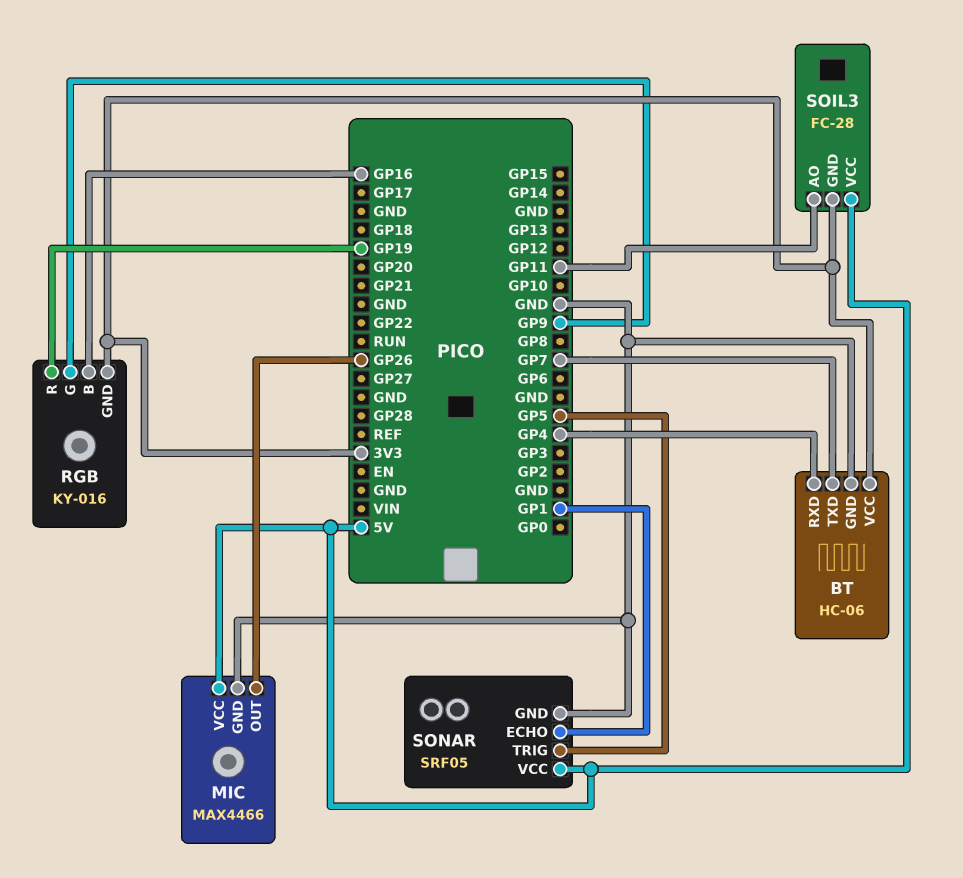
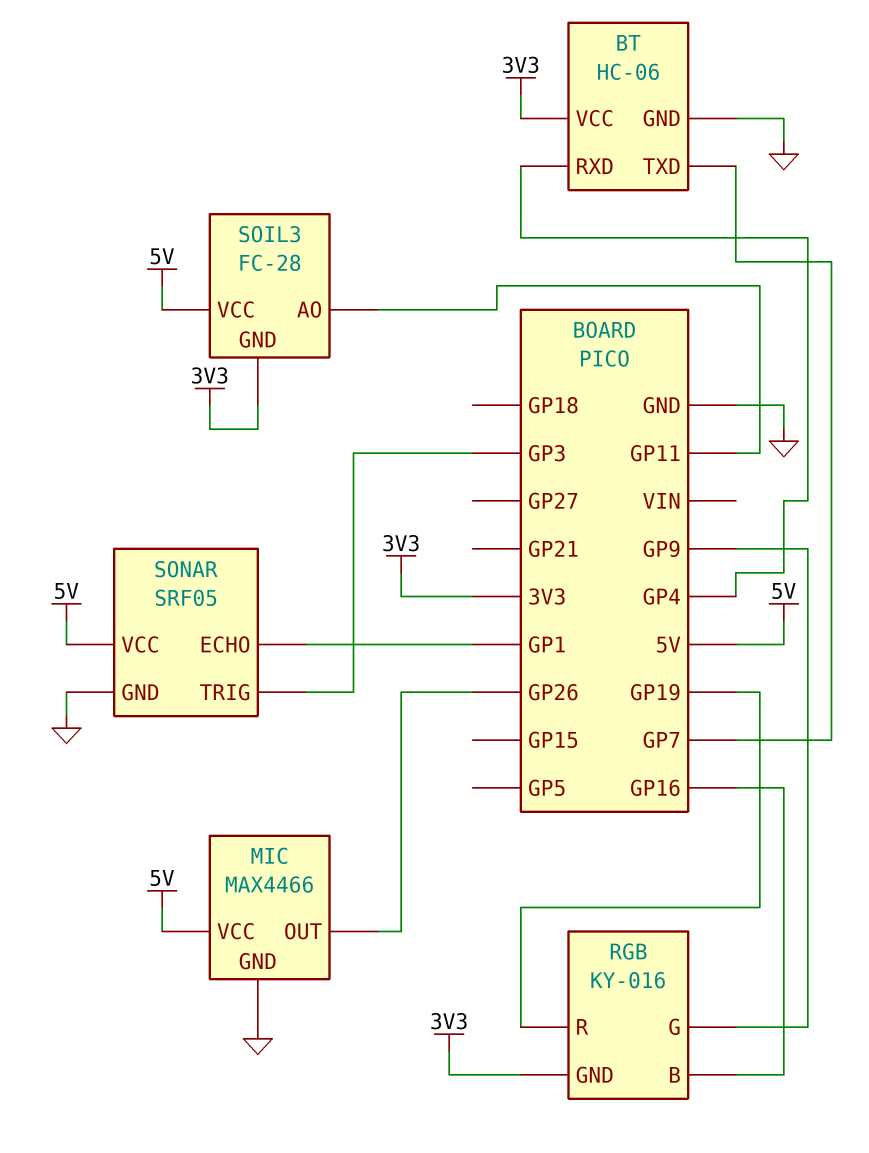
SONAR pin TRIG: GP5 -> GP3

